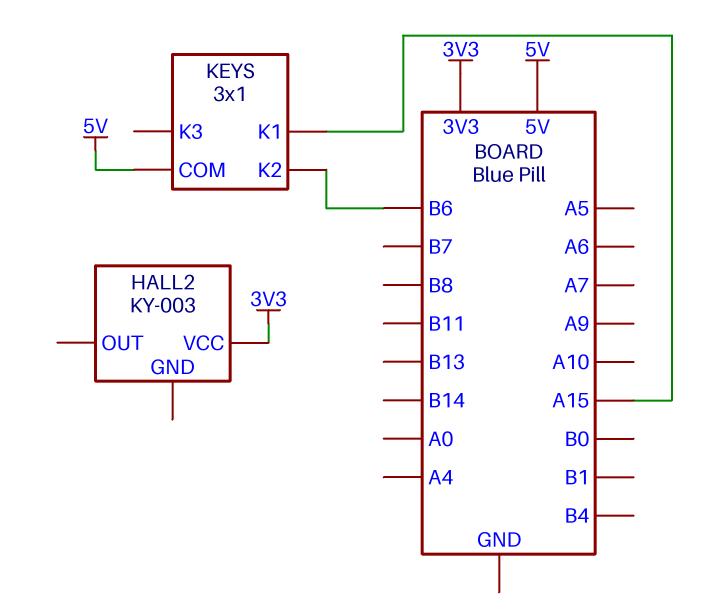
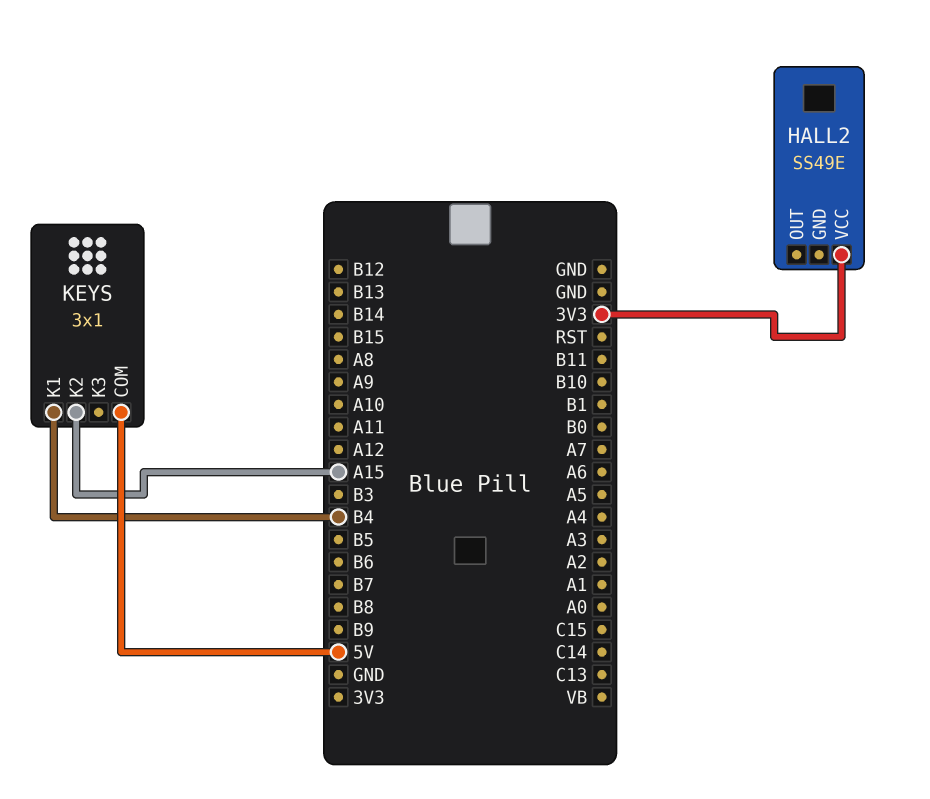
HALL2: KY-003 -> SS49E
KEYS pin K1: A15 -> B4
KEYS pin K2: B6 -> A15

